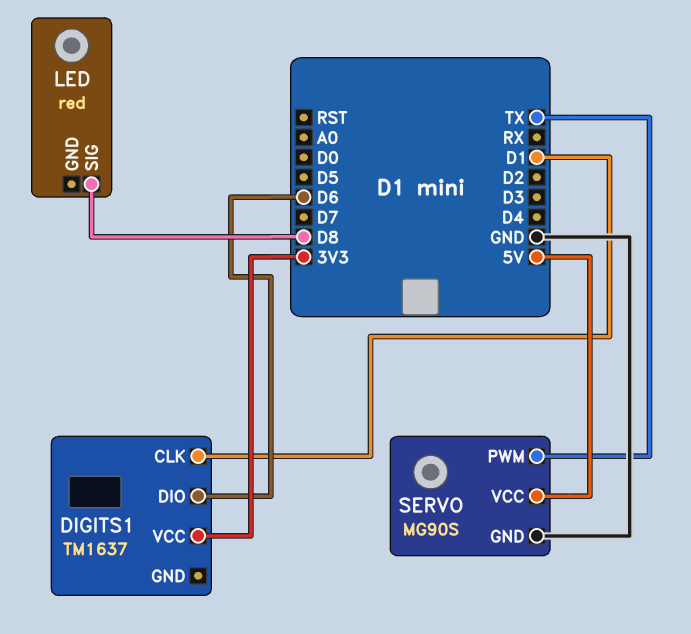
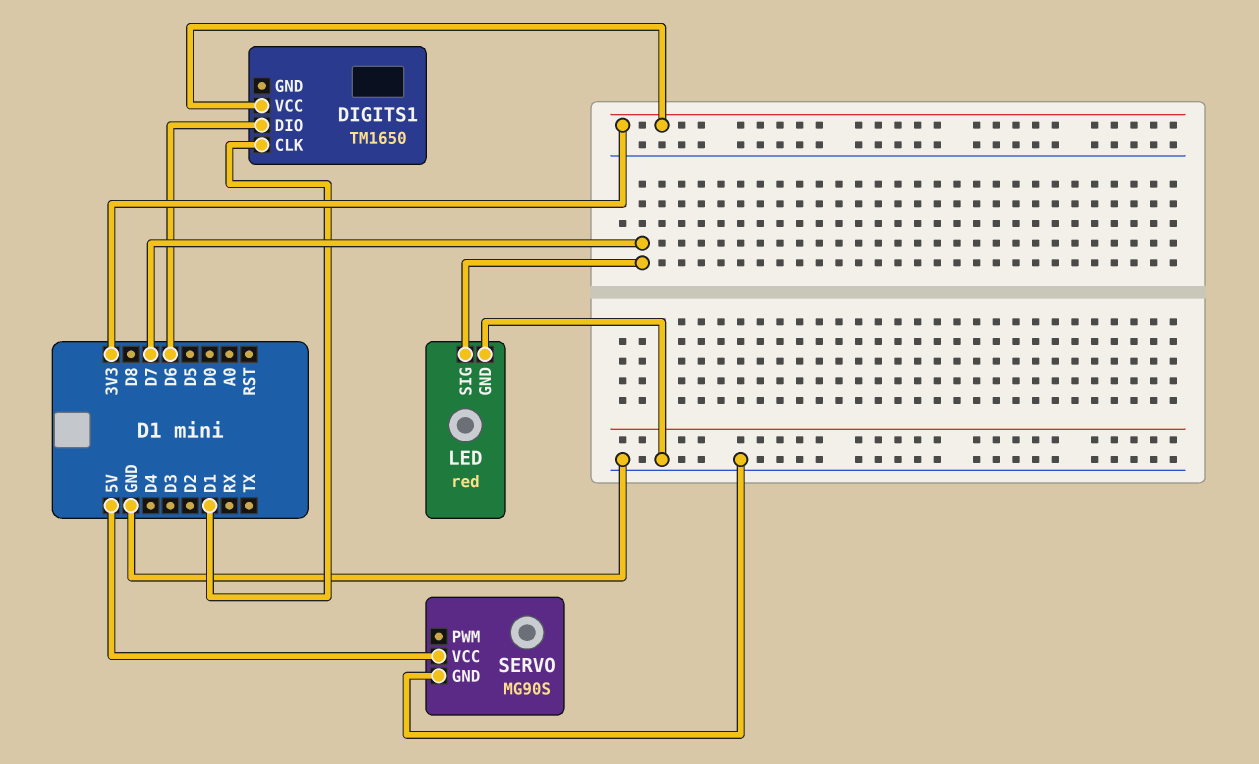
DIGITS1: TM1637 -> TM1650
LED pin GND: none -> GND
LED pin SIG: D8 -> D7
SERVO pin PWM: TX -> none

